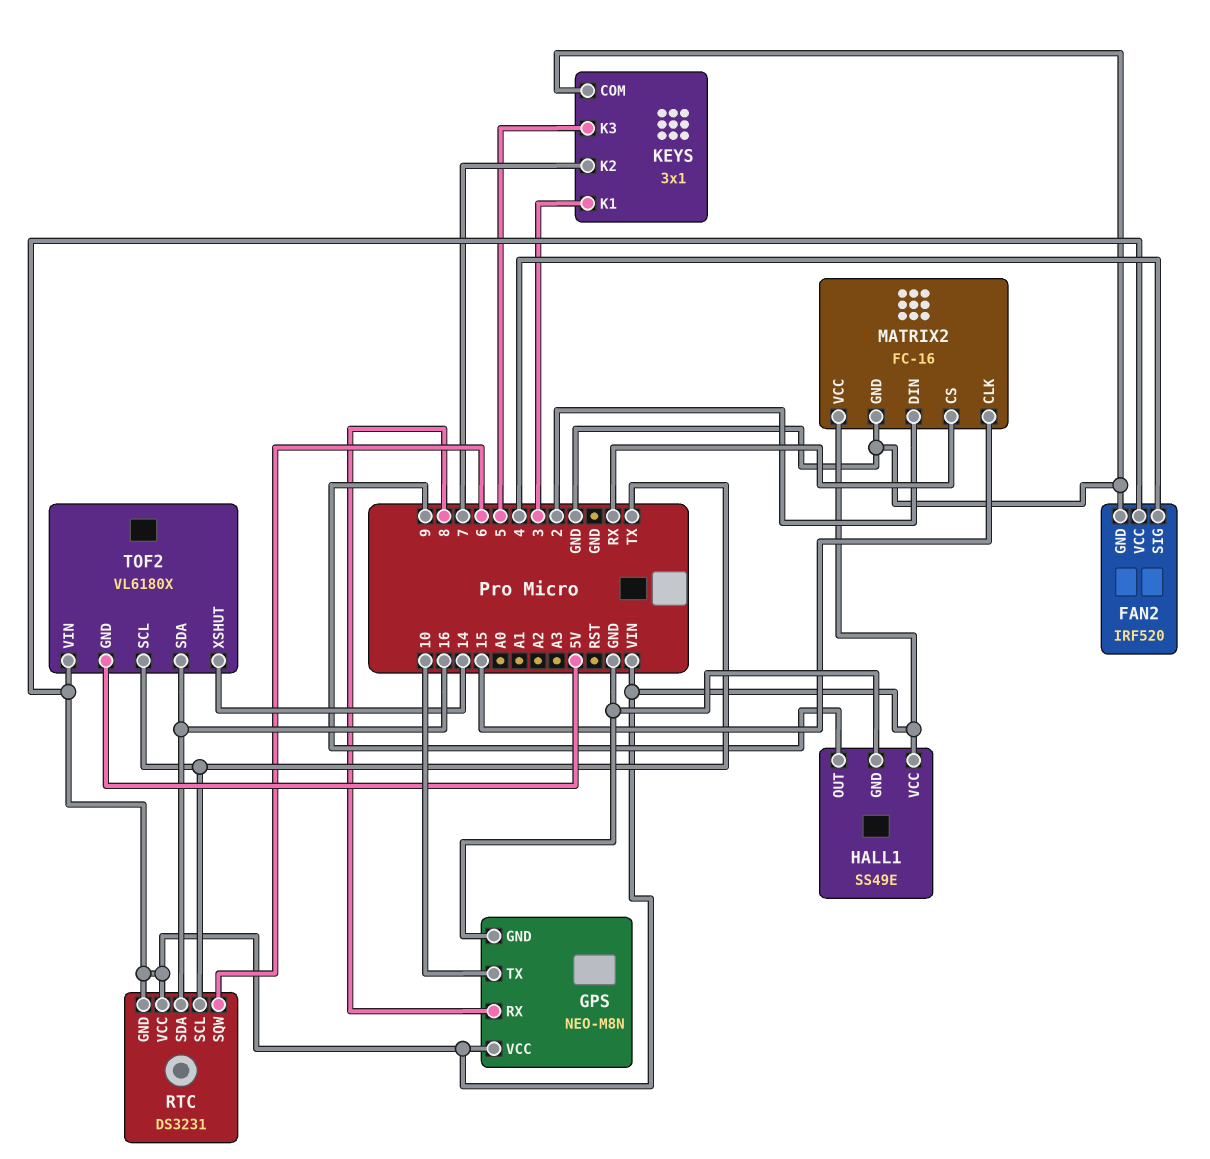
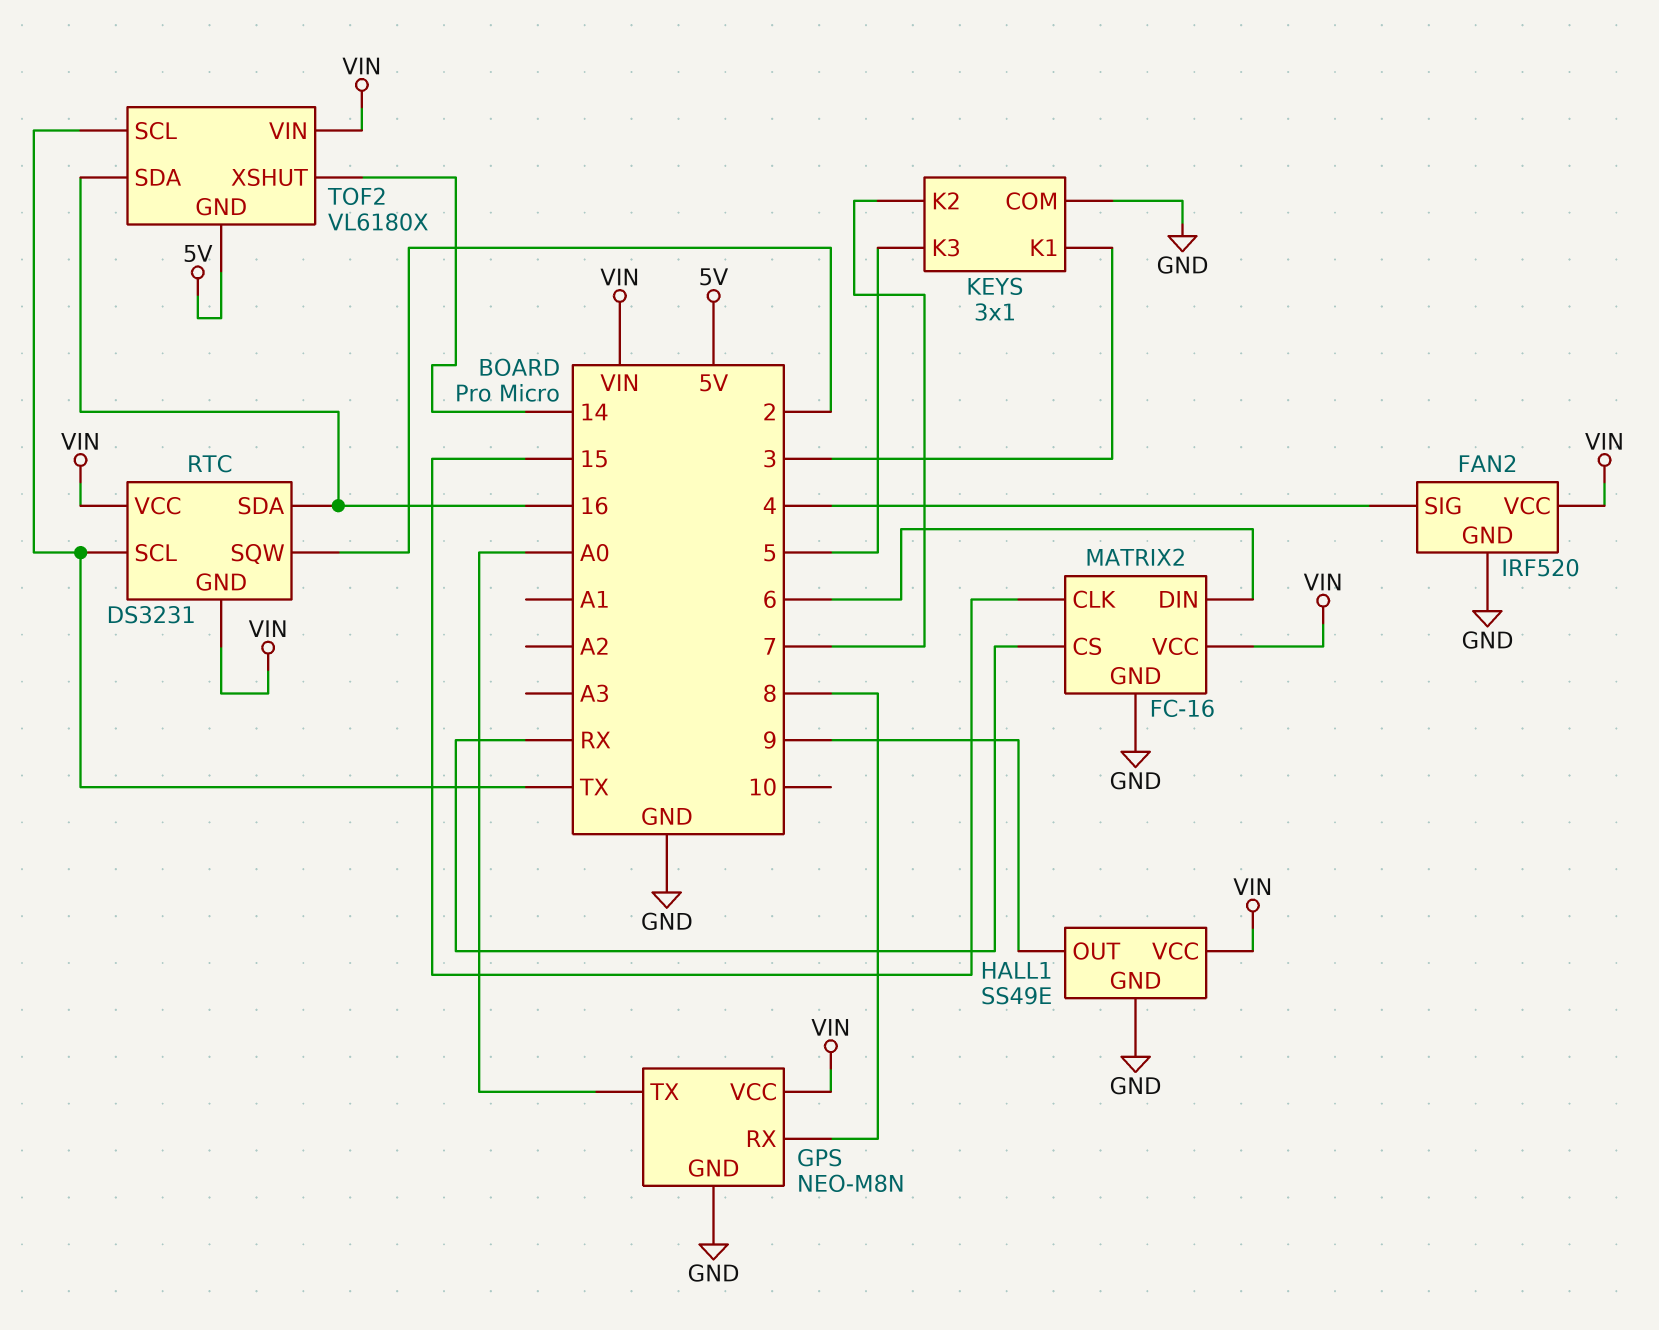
GPS pin TX: 10 -> A0
MATRIX2 pin DIN: 2 -> 6
RTC pin SQW: 6 -> 2

